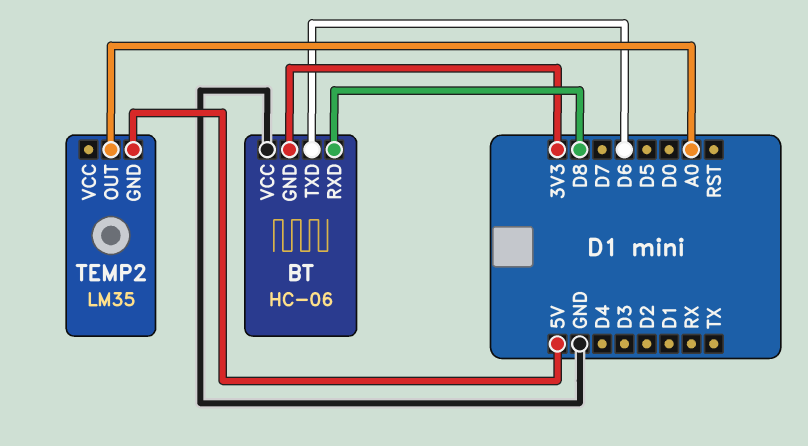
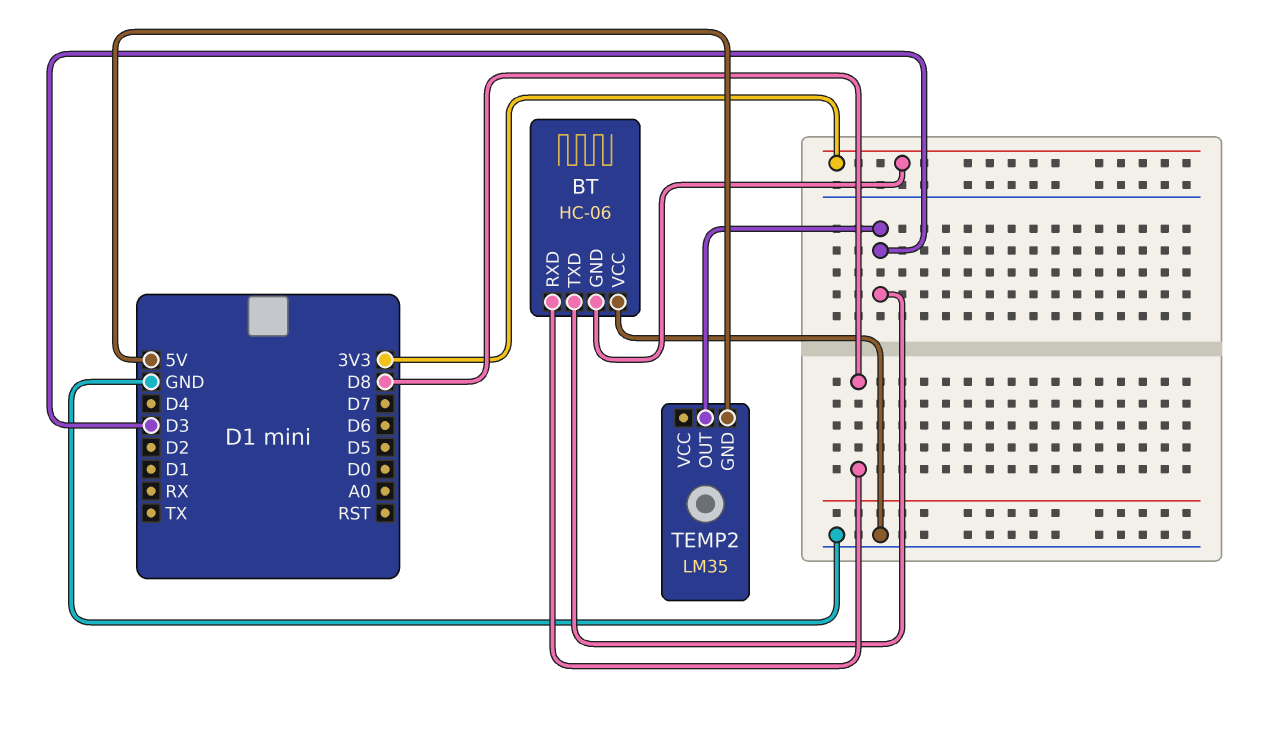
BT pin TXD: D6 -> D3
TEMP2 pin OUT: A0 -> D3

